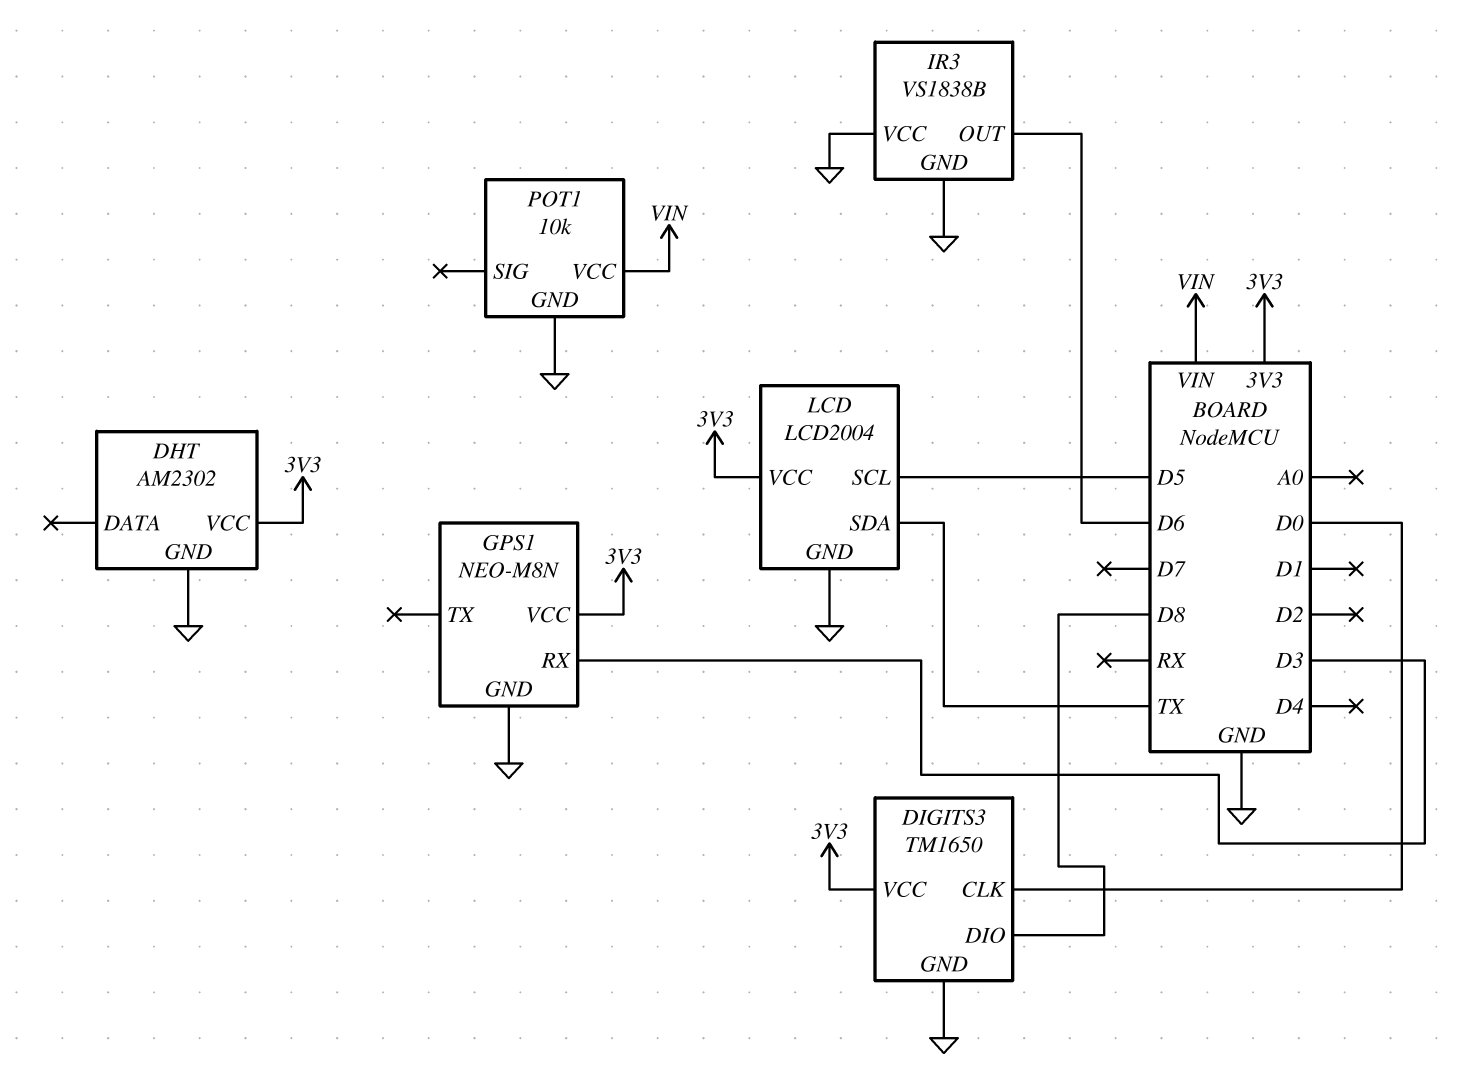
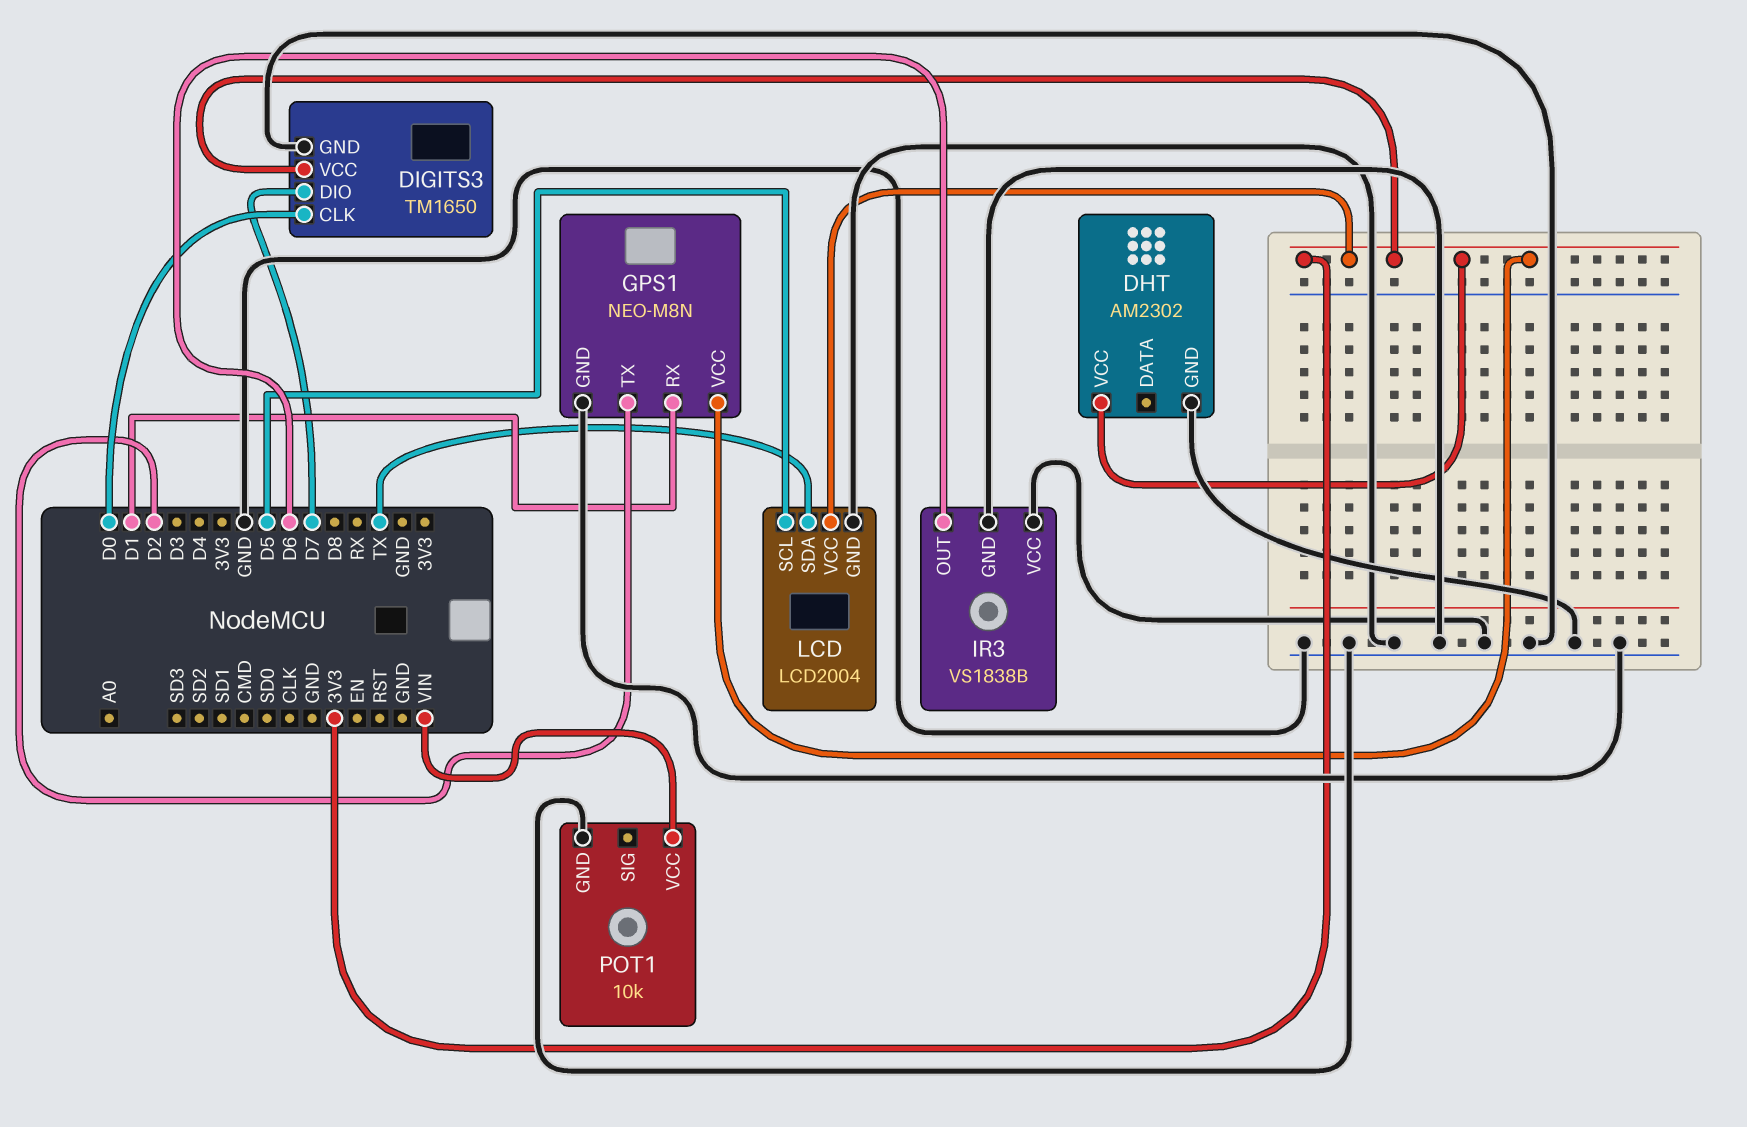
DIGITS3 pin DIO: D8 -> D7
GPS1 pin RX: D3 -> D1
GPS1 pin TX: none -> D2

